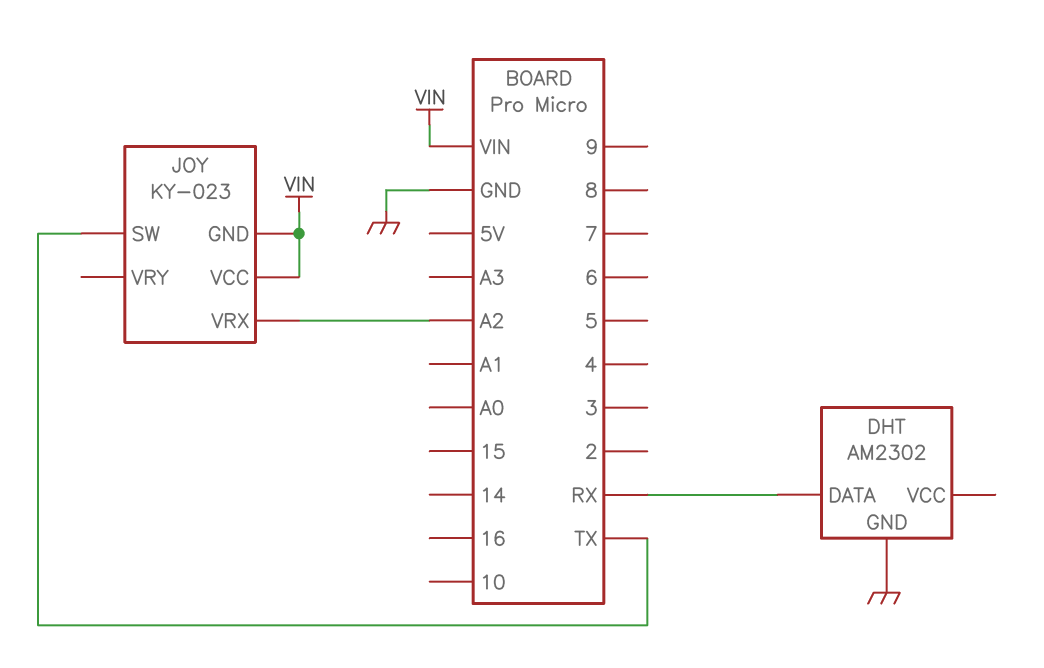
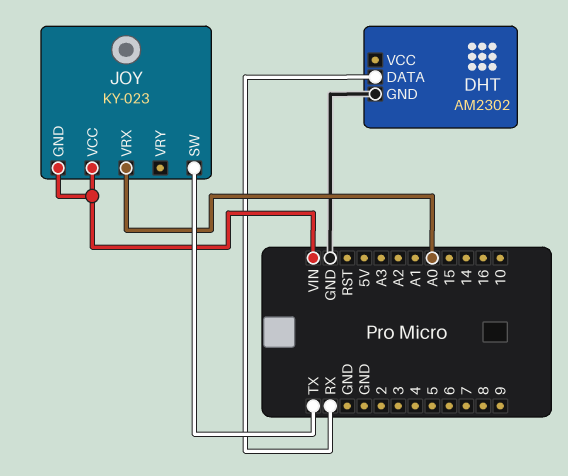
JOY pin VRX: A2 -> A0

